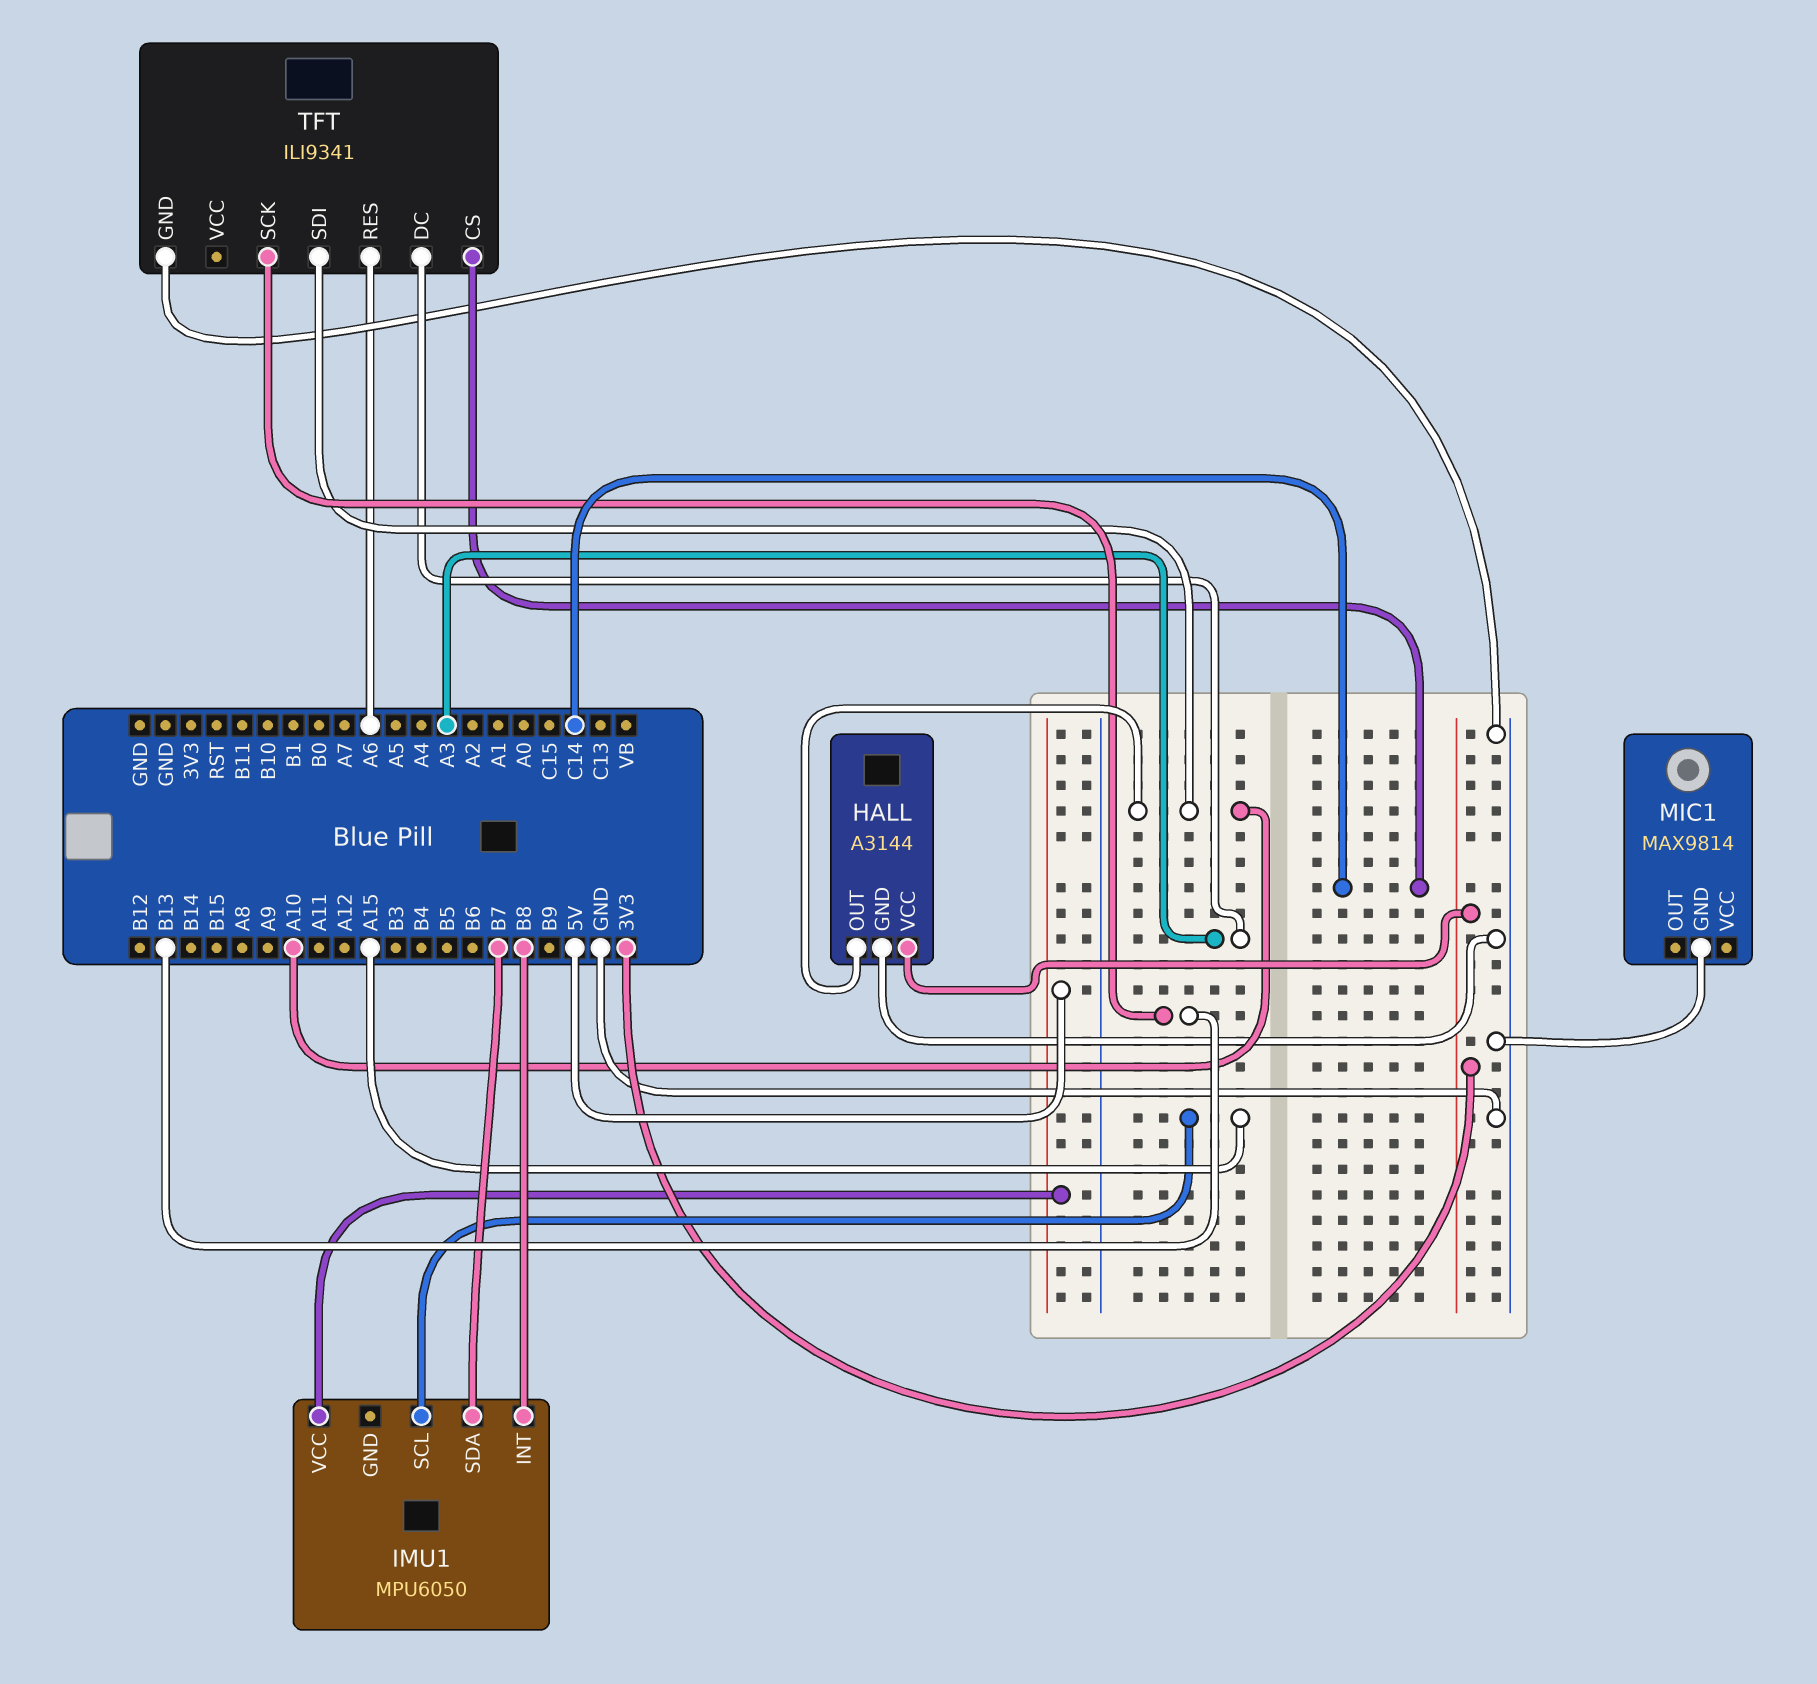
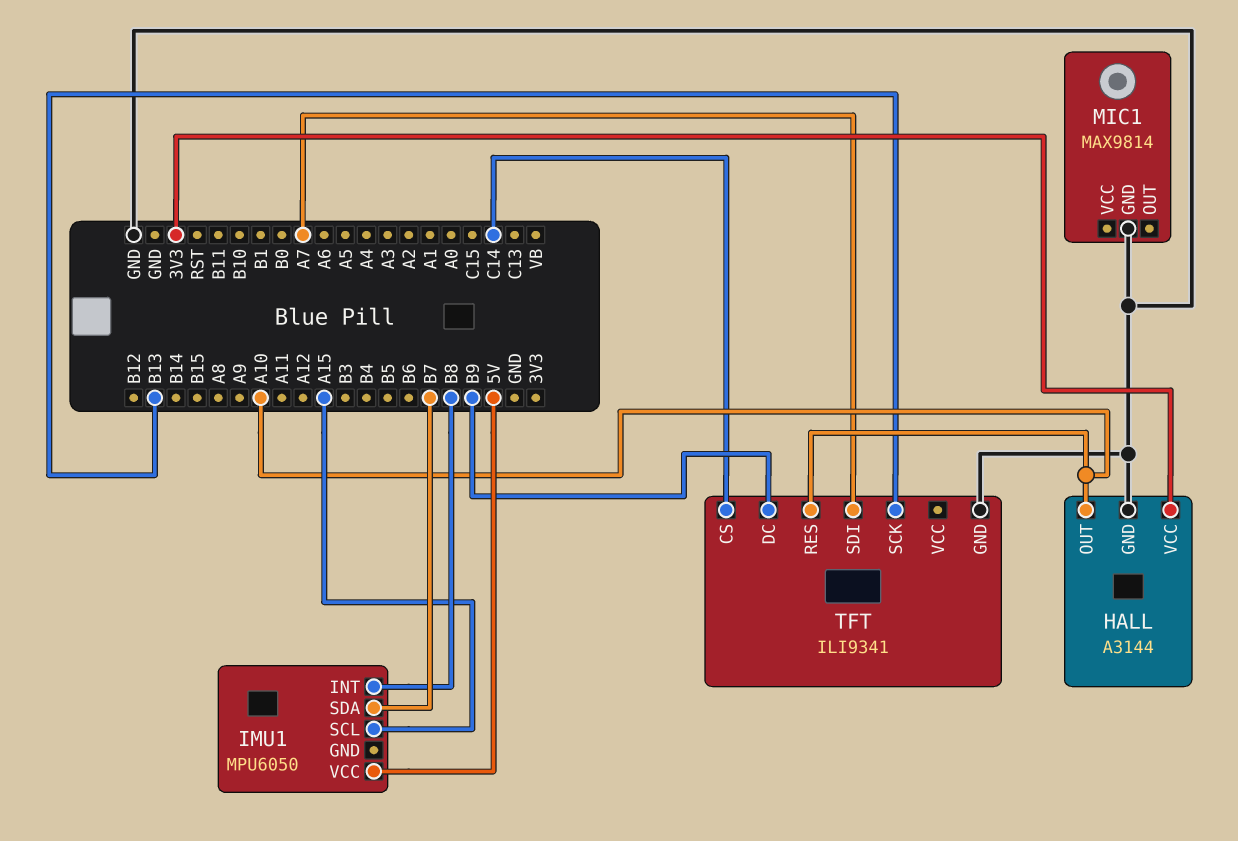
TFT pin DC: A3 -> B9
TFT pin RES: A6 -> A10
TFT pin SDI: A10 -> A7

